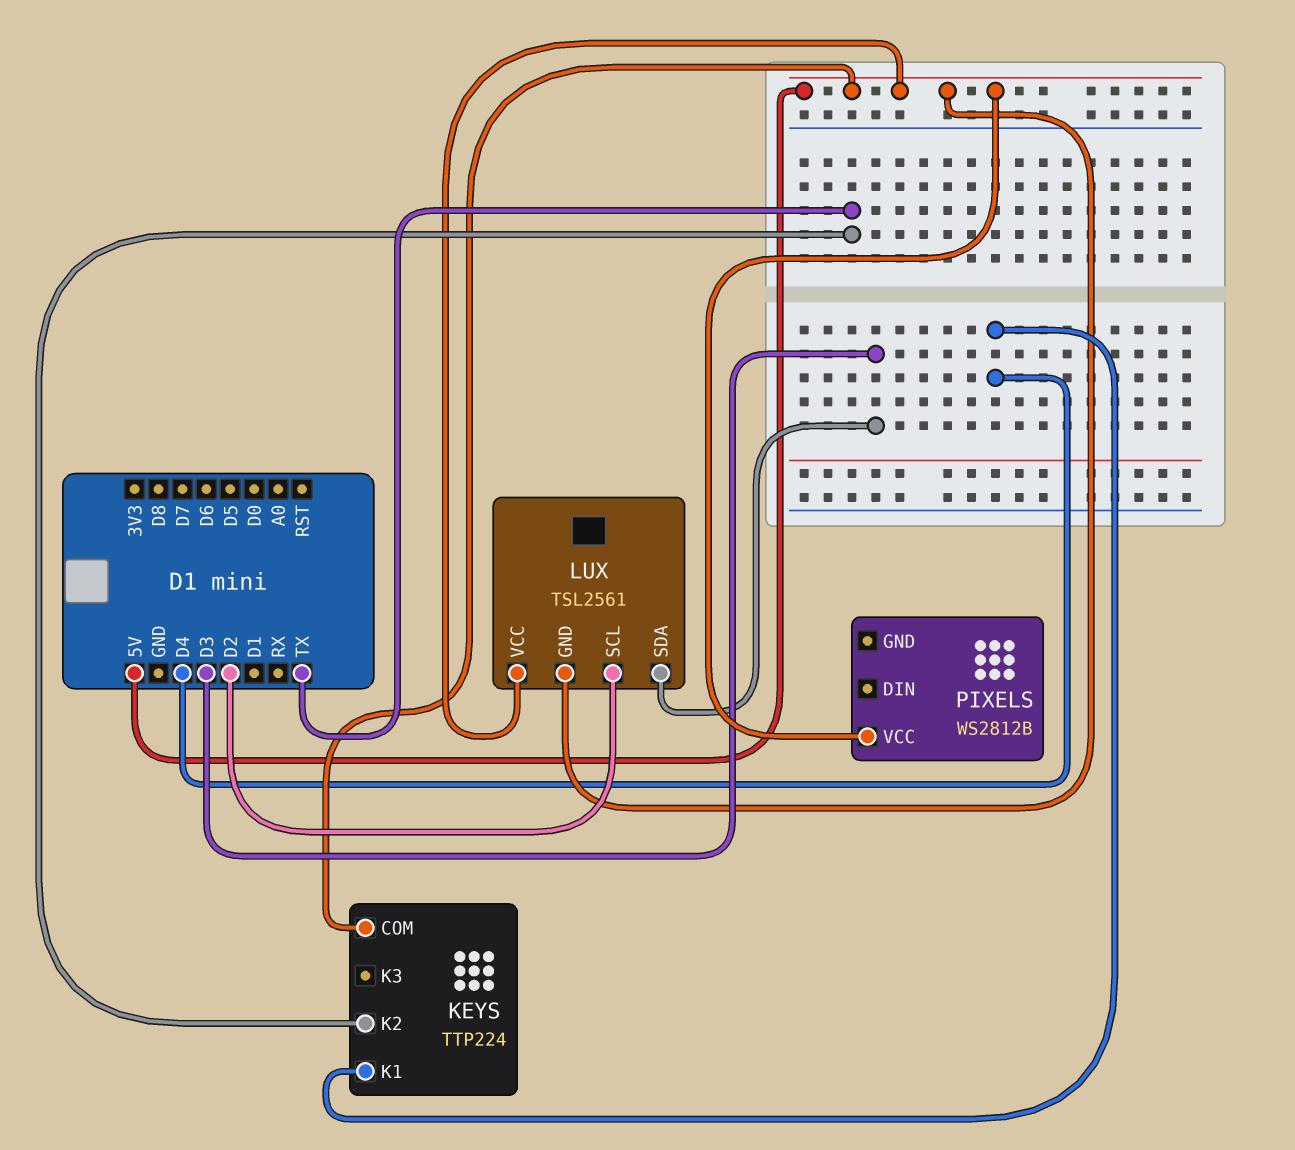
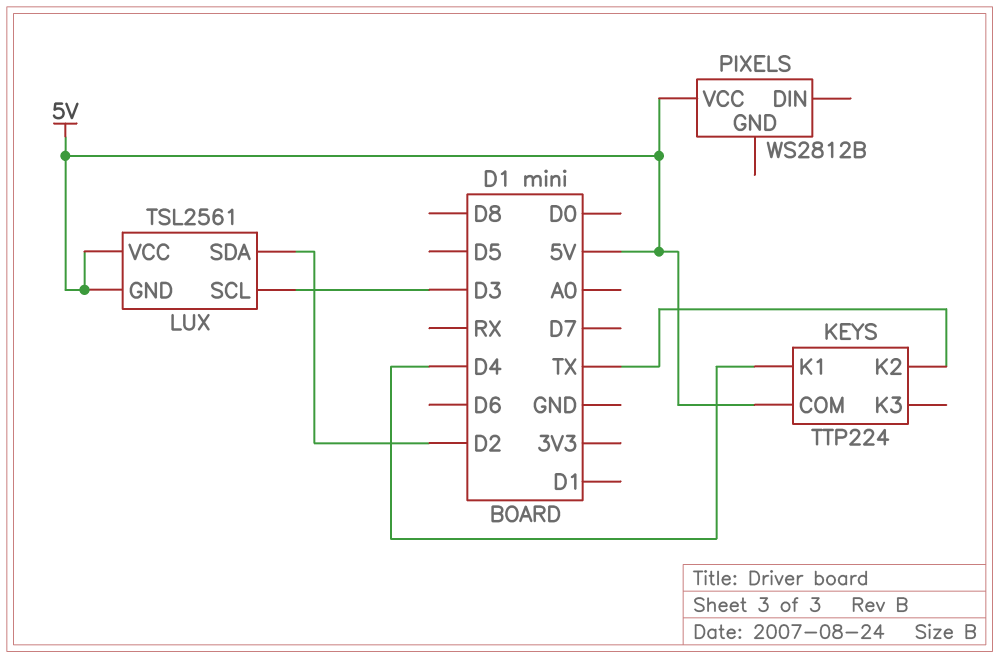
LUX pin SCL: D2 -> D3
LUX pin SDA: D3 -> D2

